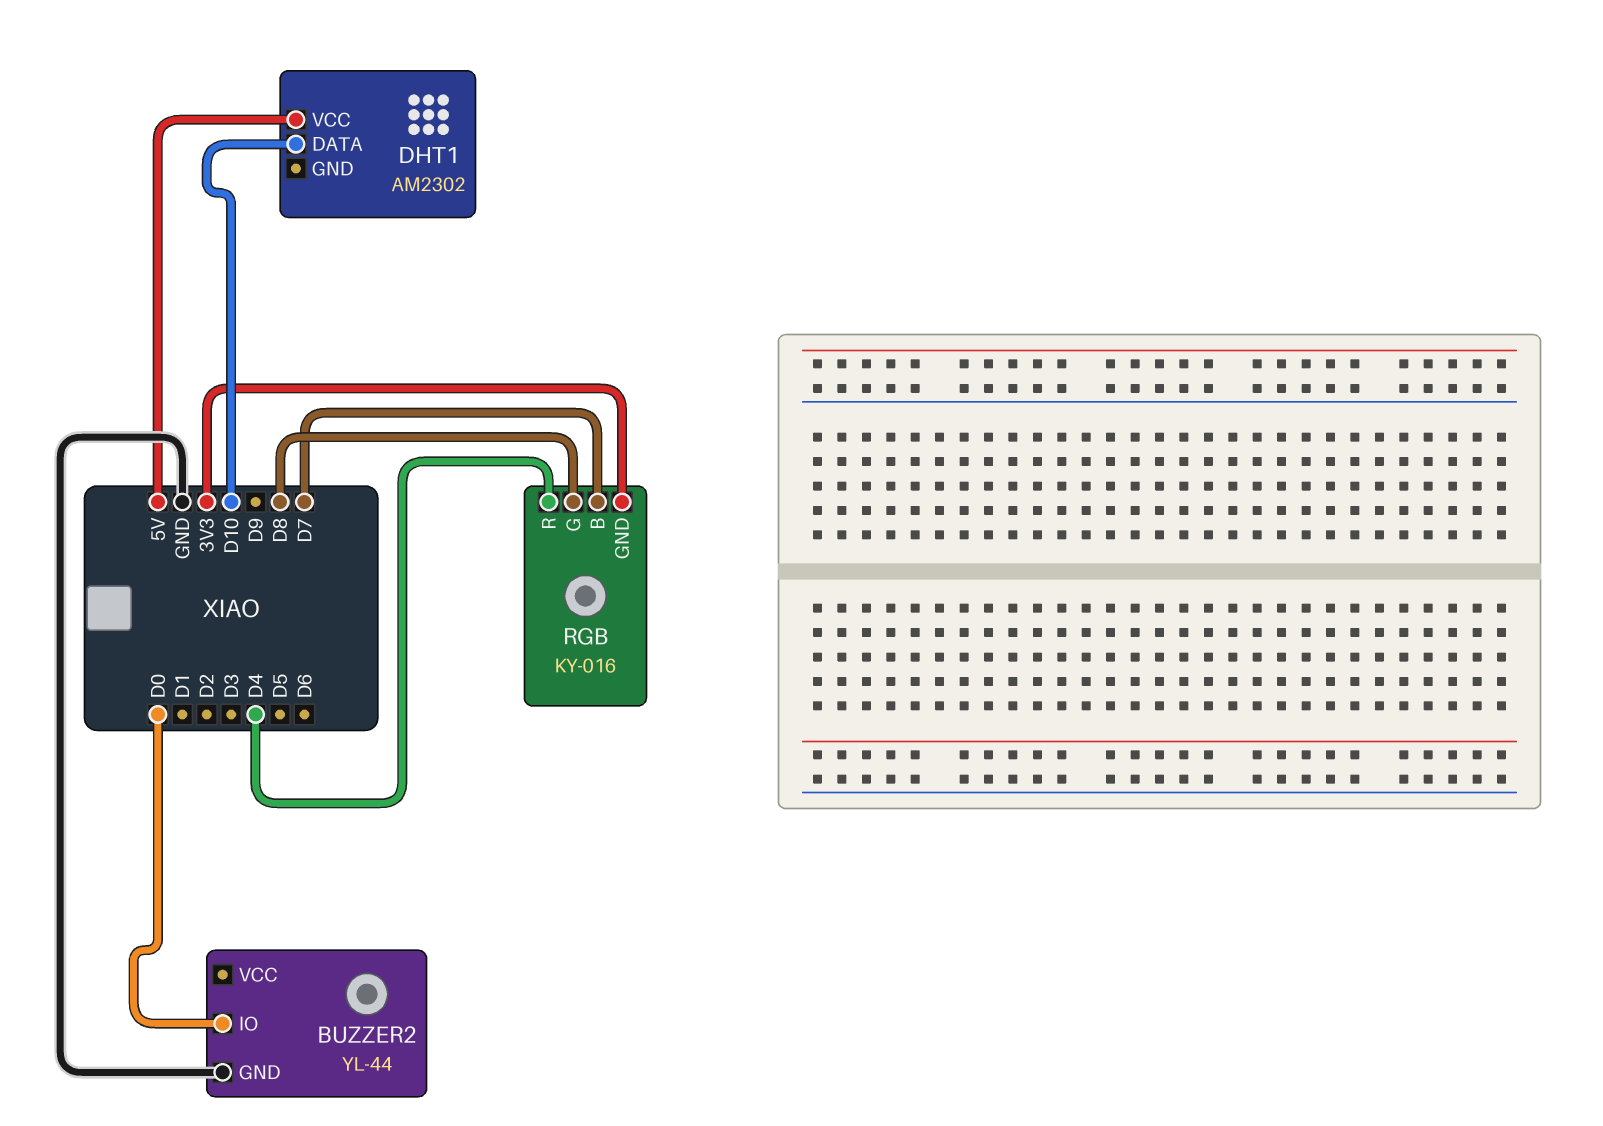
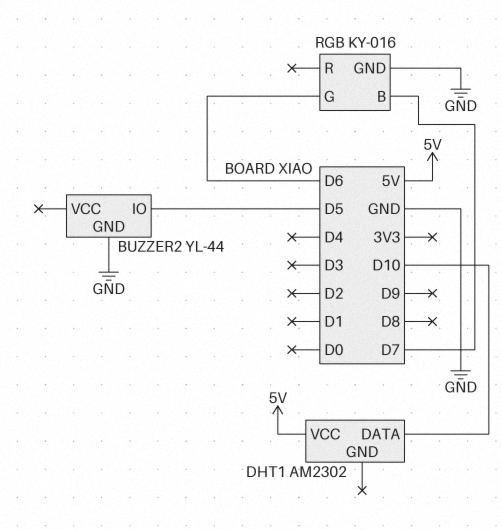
BUZZER2 pin IO: D0 -> D5
RGB pin G: D8 -> D6
RGB pin GND: 3V3 -> GND
RGB pin R: D4 -> none

